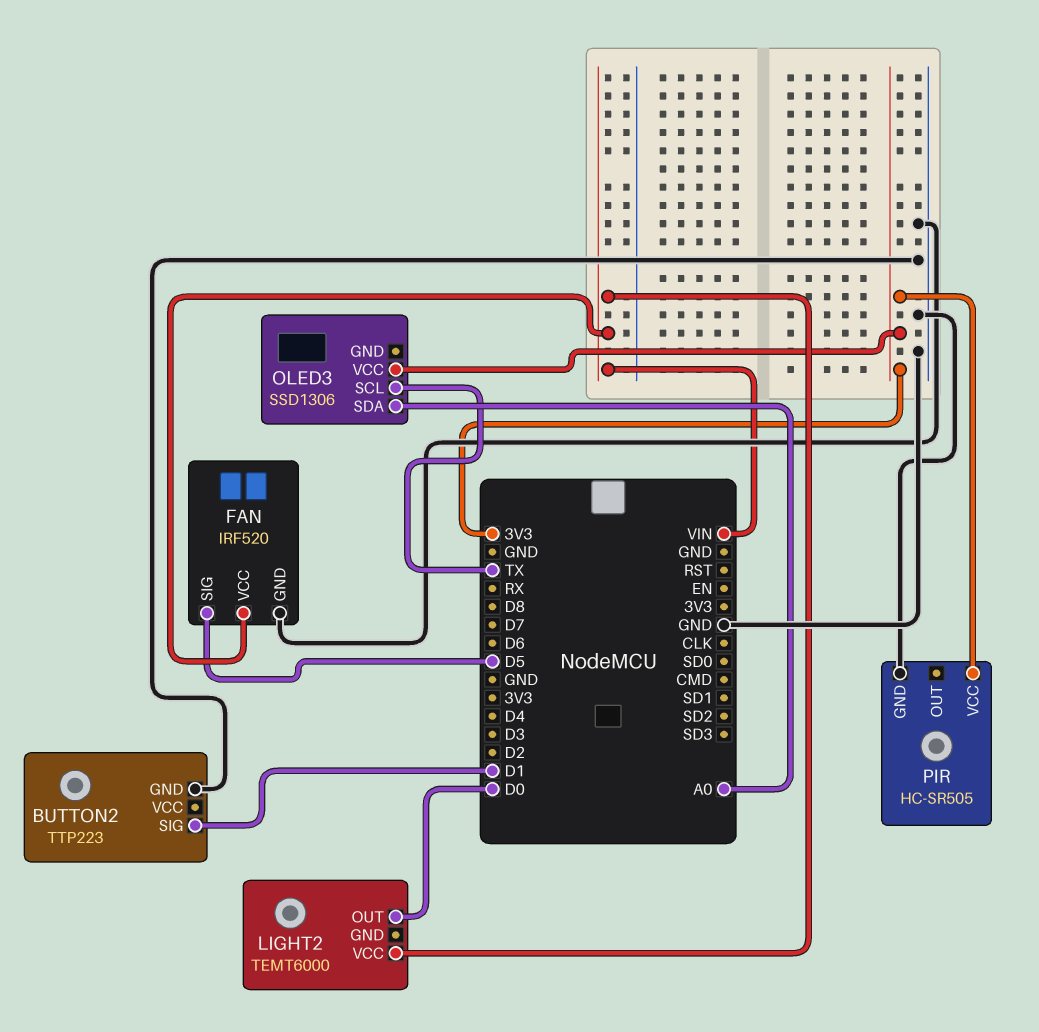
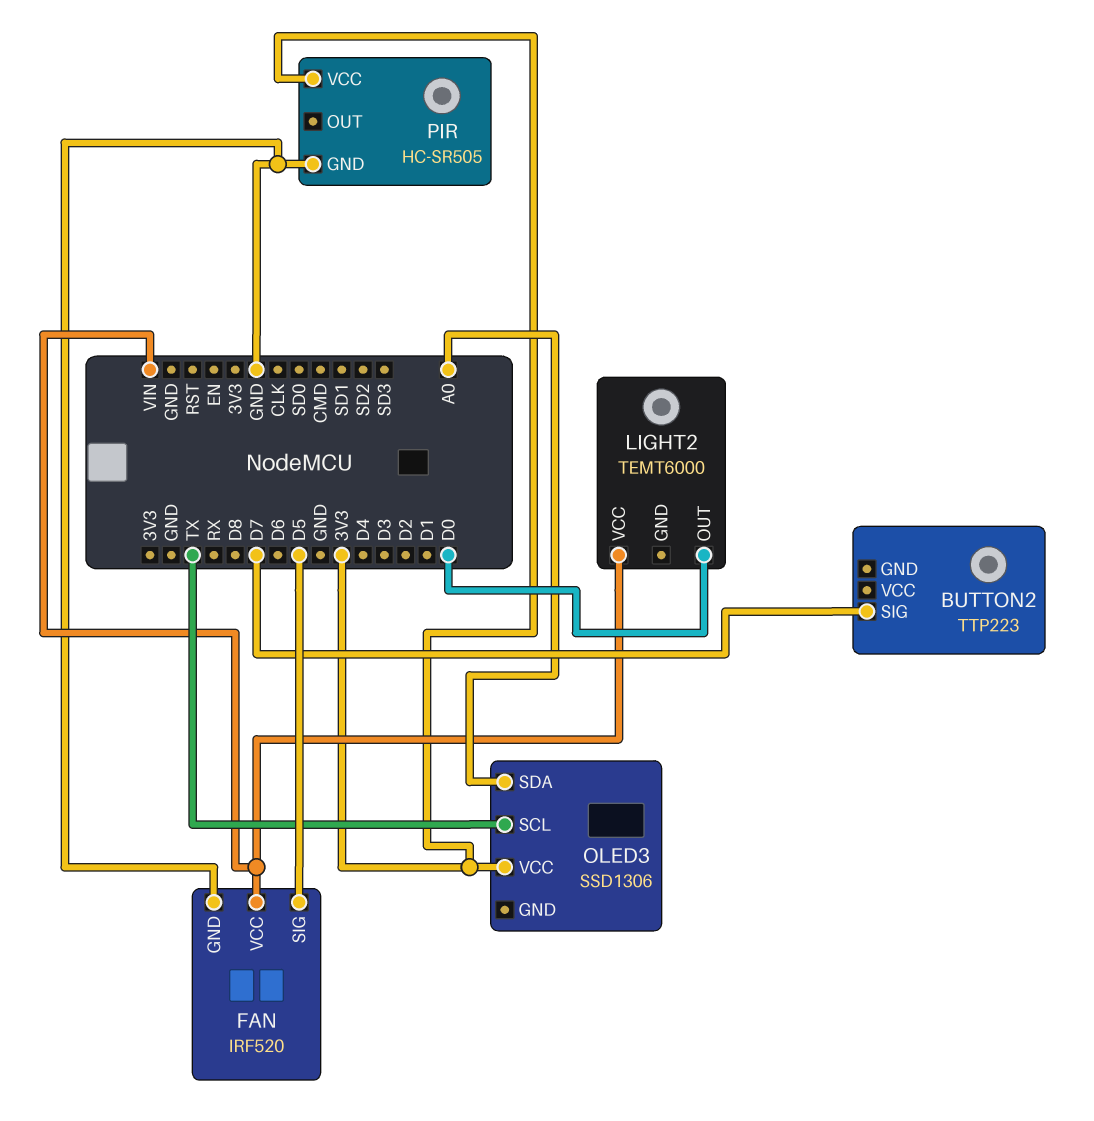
BUTTON2 pin GND: GND -> none
BUTTON2 pin SIG: D1 -> D7

